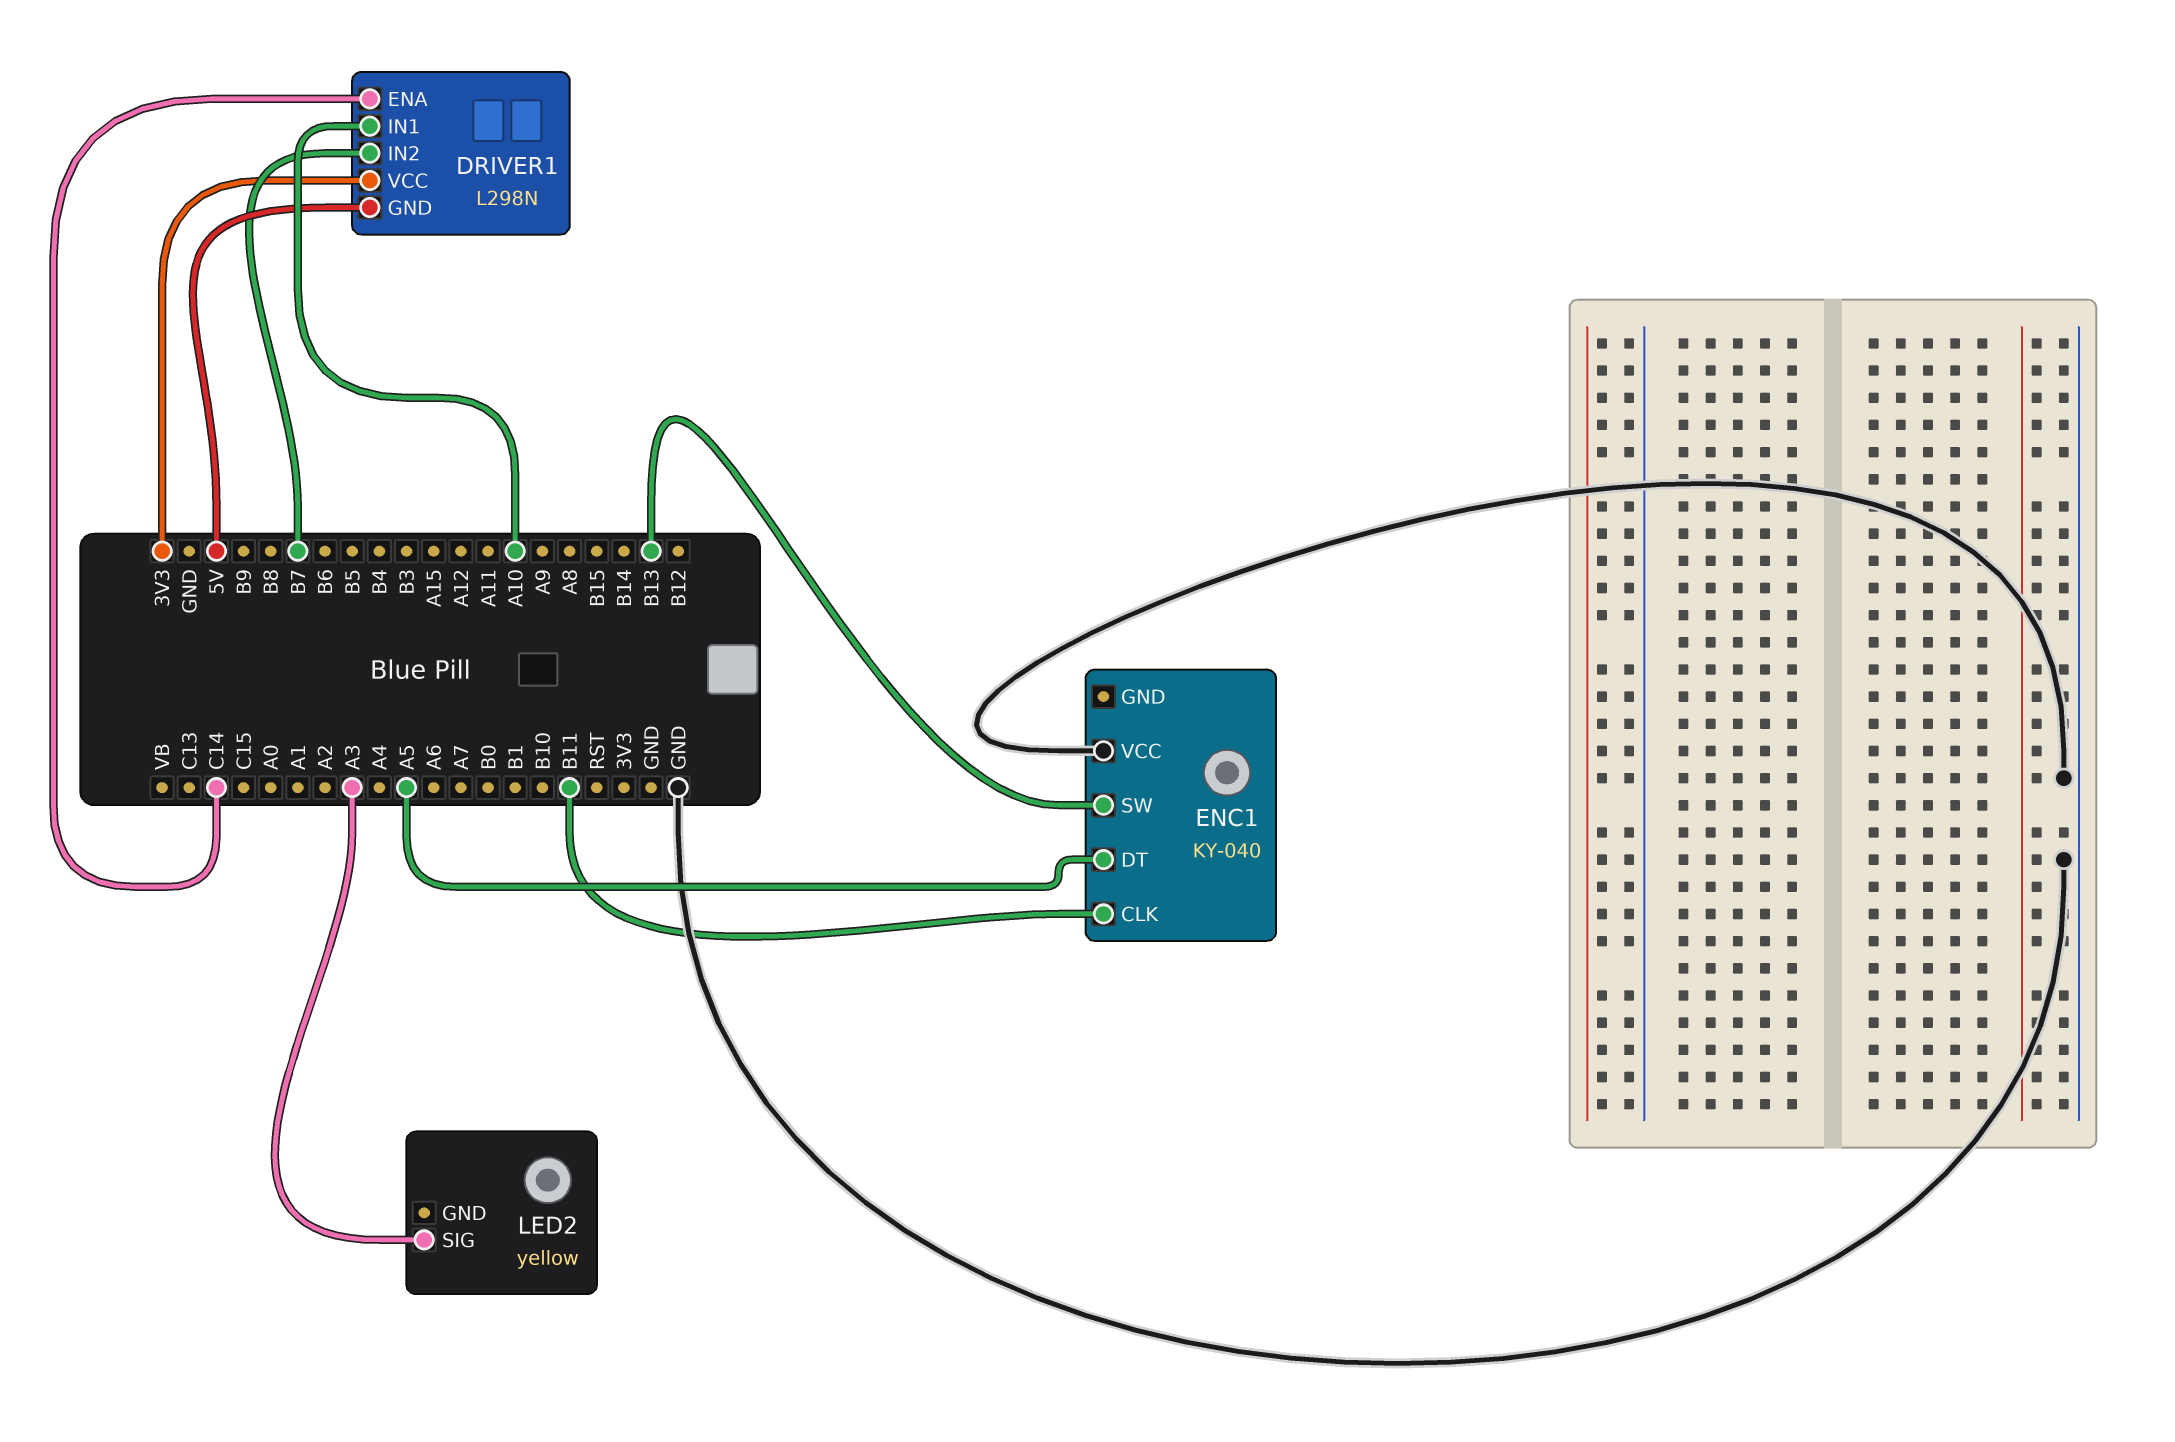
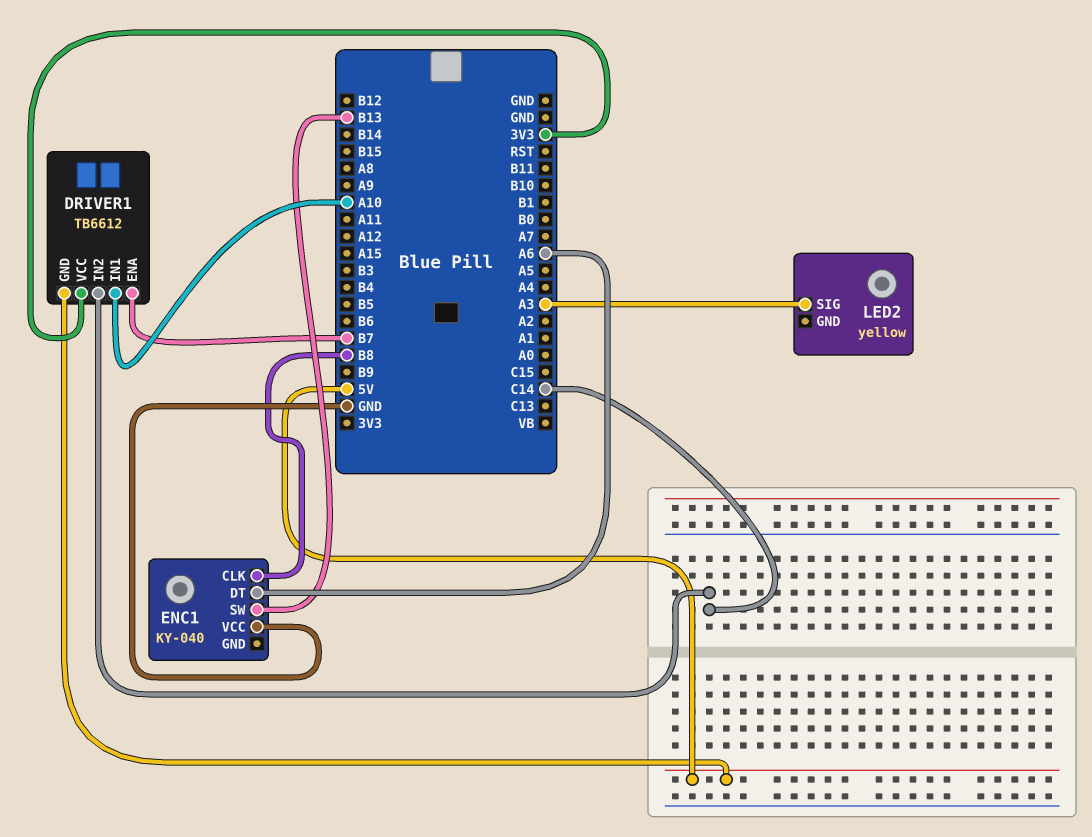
DRIVER1: L298N -> TB6612
DRIVER1 pin ENA: C14 -> B7
DRIVER1 pin IN2: B7 -> C14
ENC1 pin CLK: B11 -> B8
ENC1 pin DT: A5 -> A6

